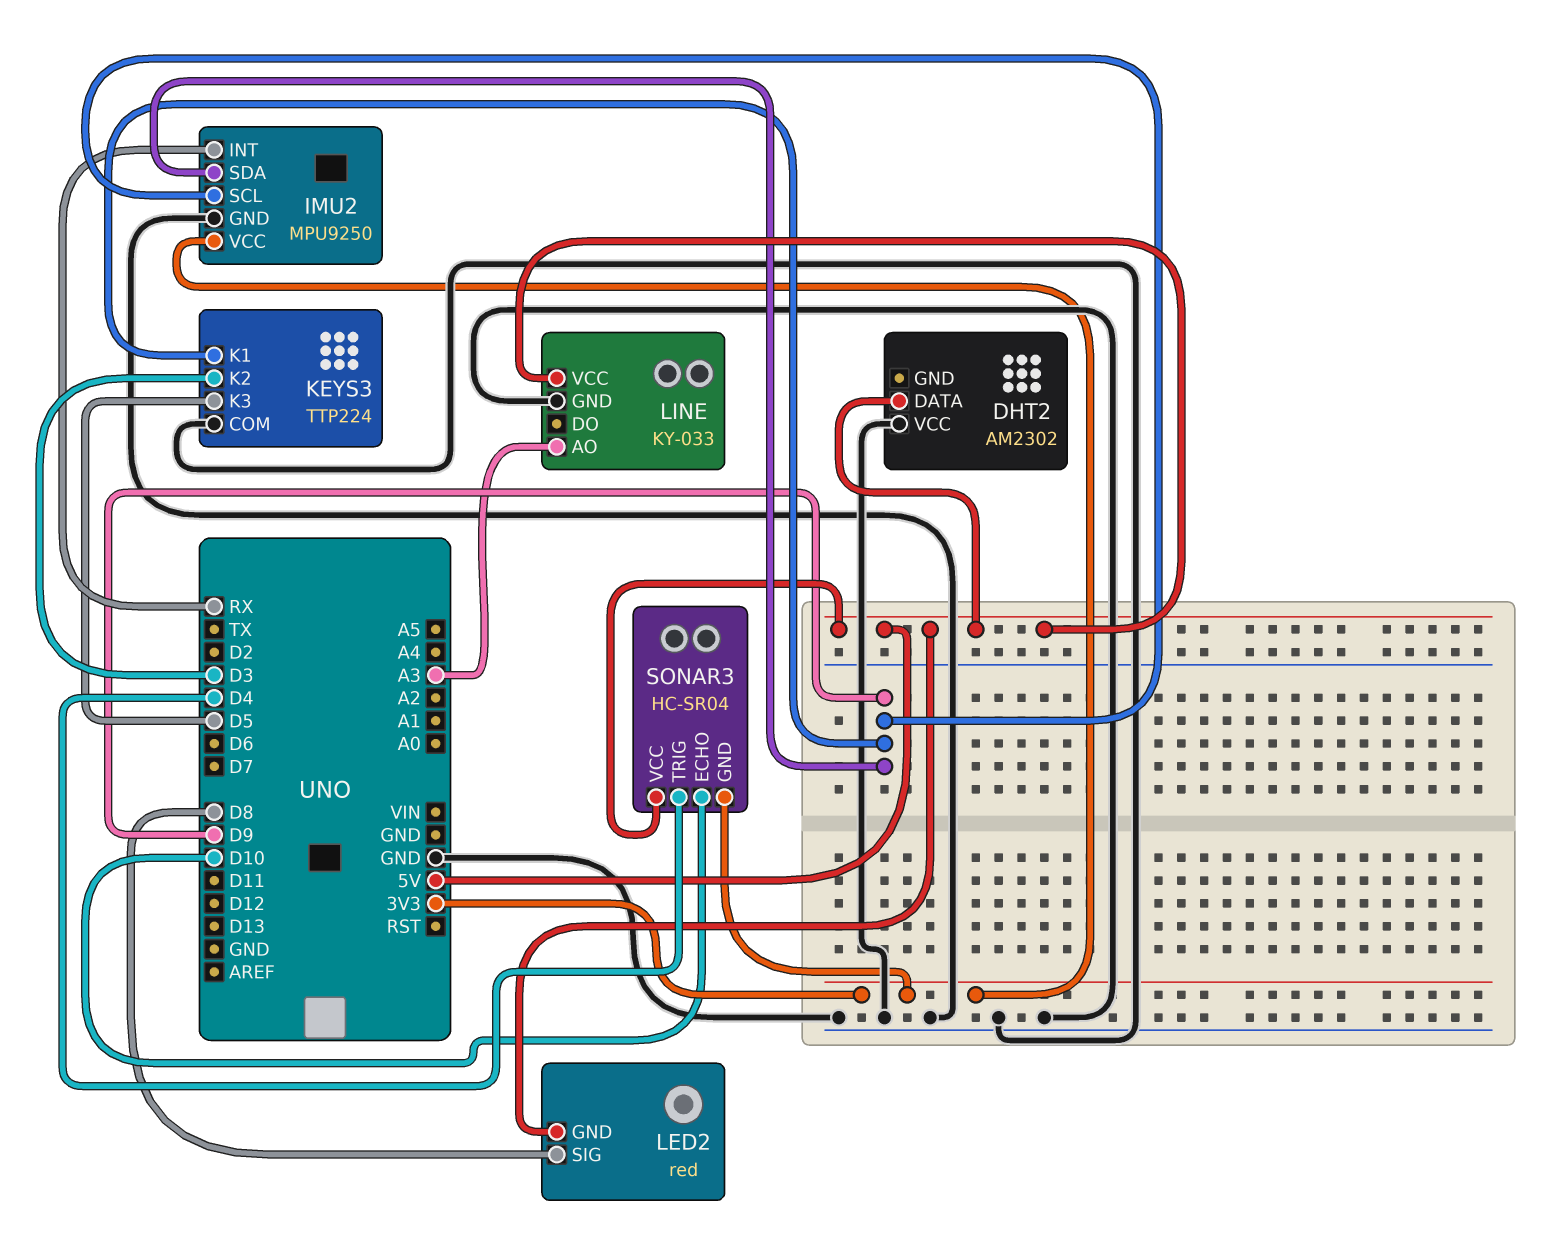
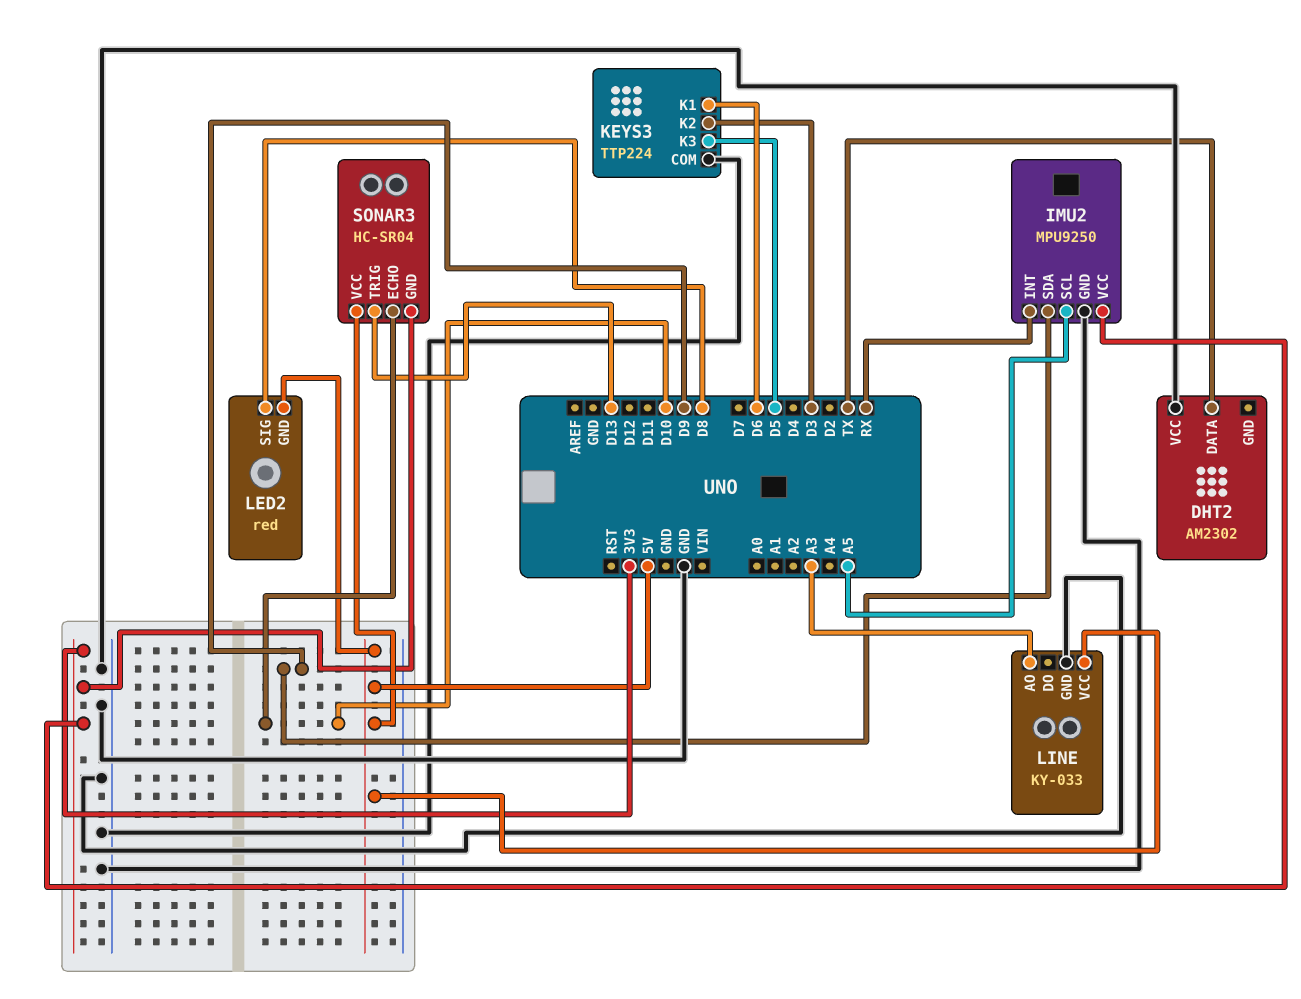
DHT2 pin DATA: 5V -> TX
IMU2 pin SCL: D9 -> A5
KEYS3 pin K1: D9 -> D6
SONAR3 pin TRIG: D4 -> D13

